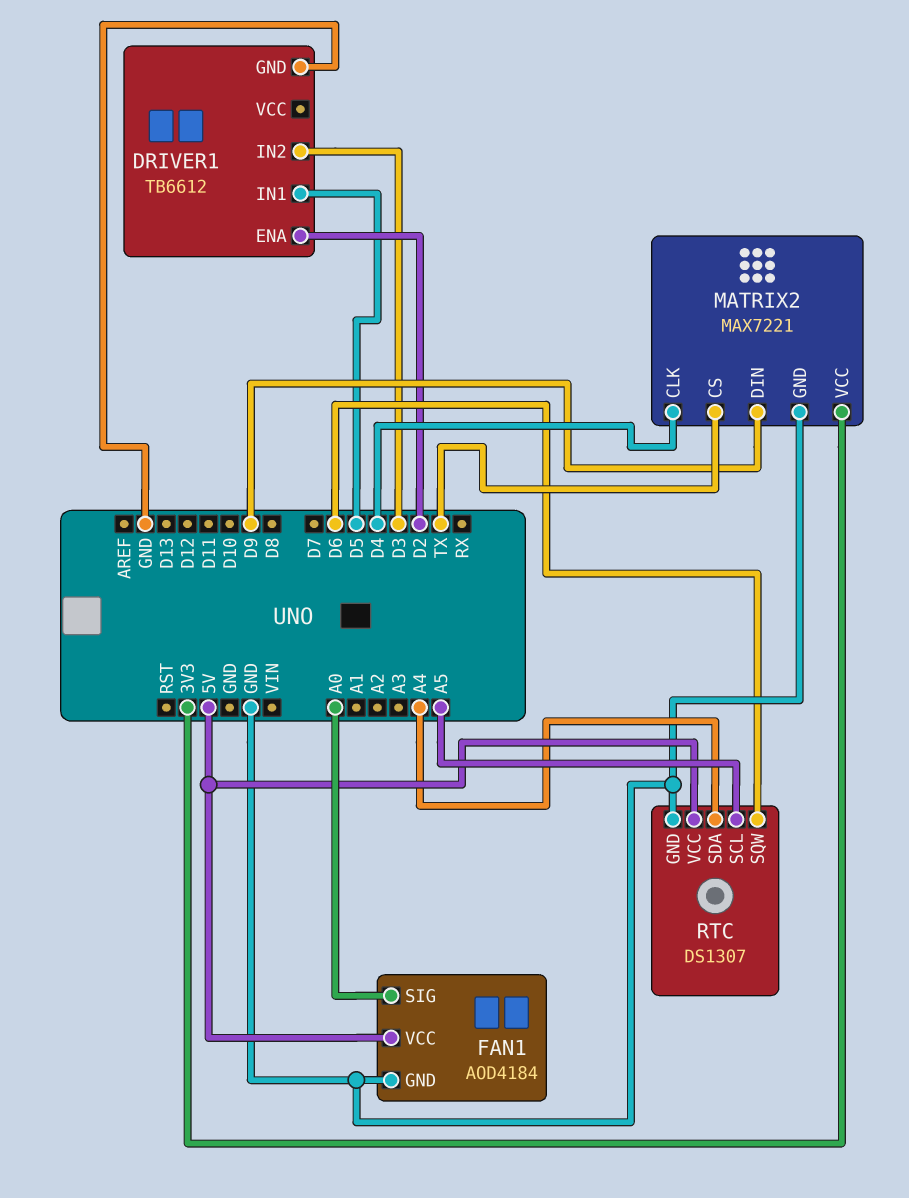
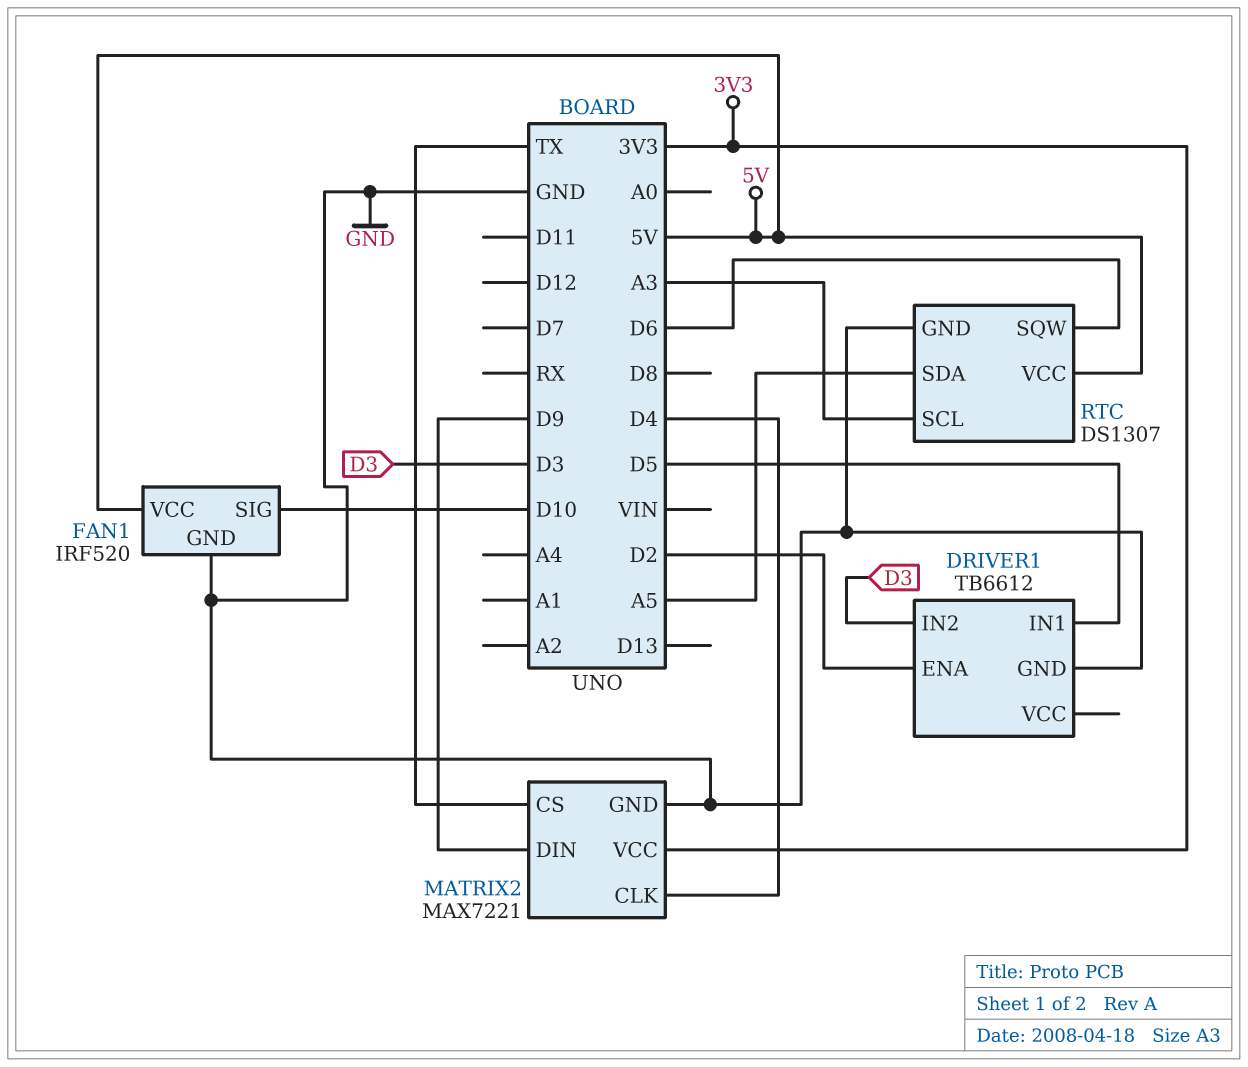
FAN1: AOD4184 -> IRF520
FAN1 pin SIG: A0 -> D10
RTC pin SCL: A5 -> A3
RTC pin SDA: A4 -> A5

